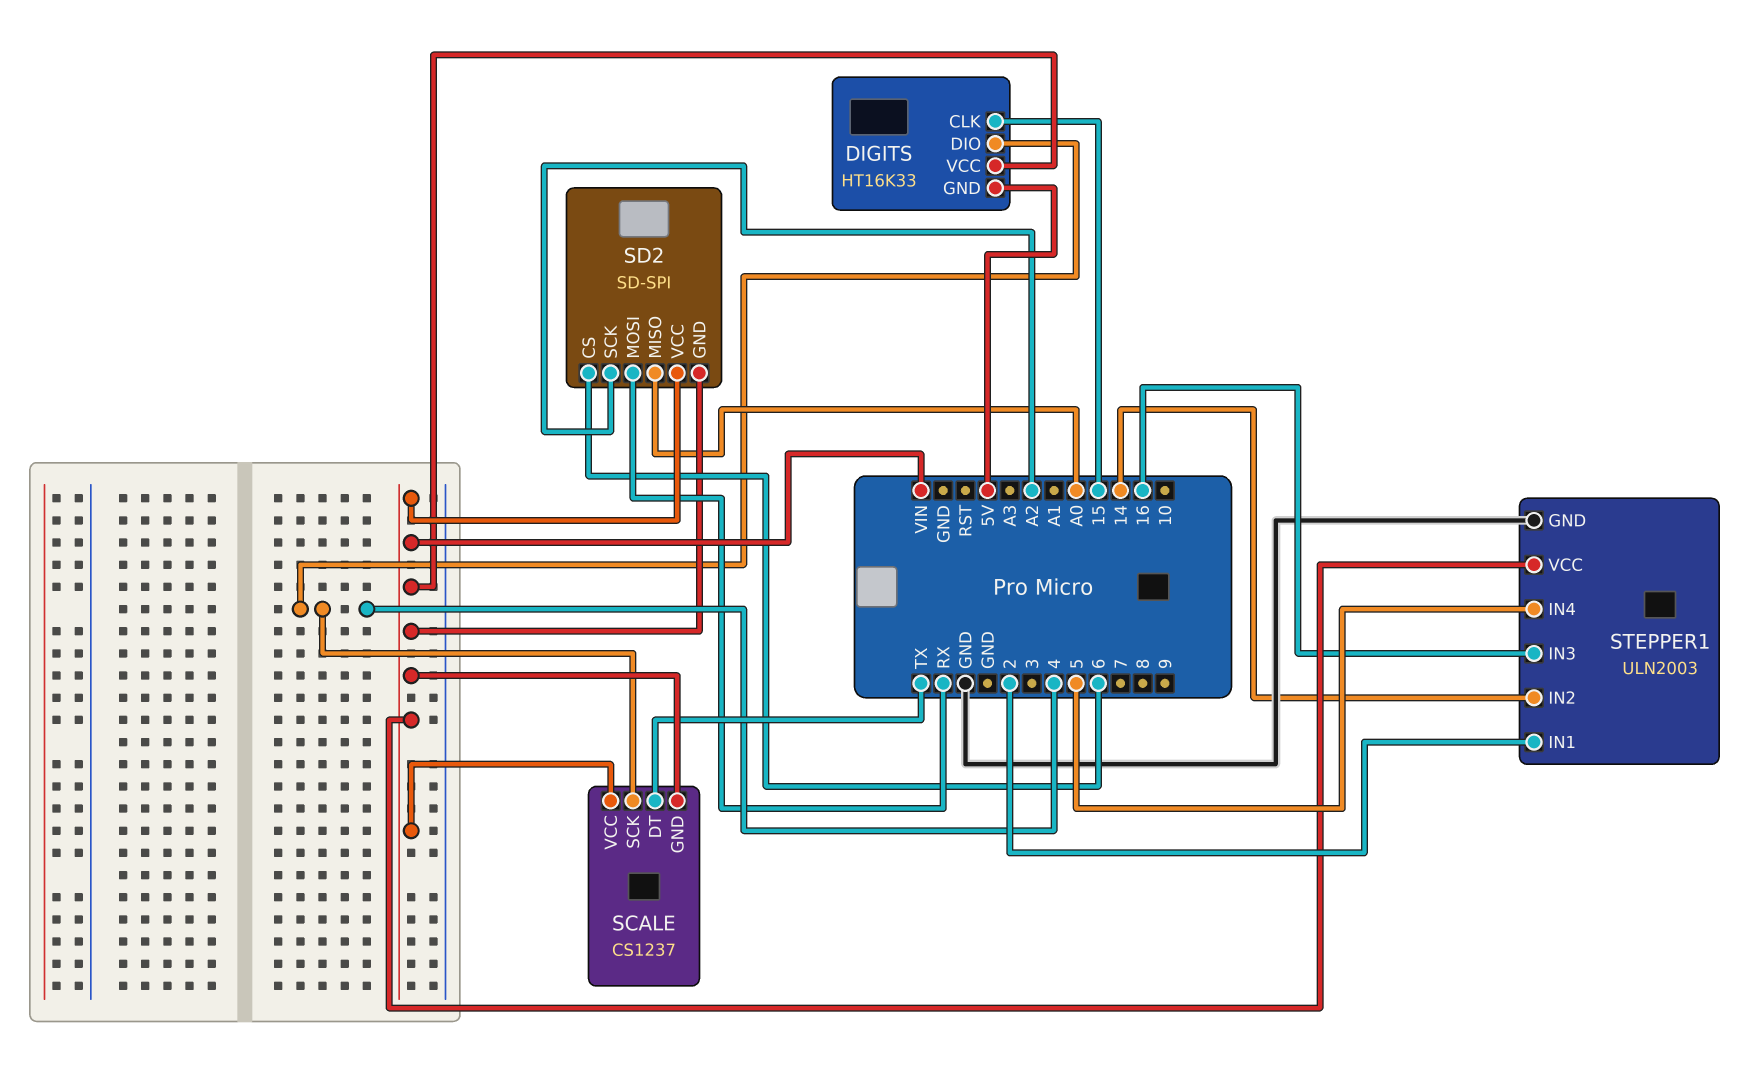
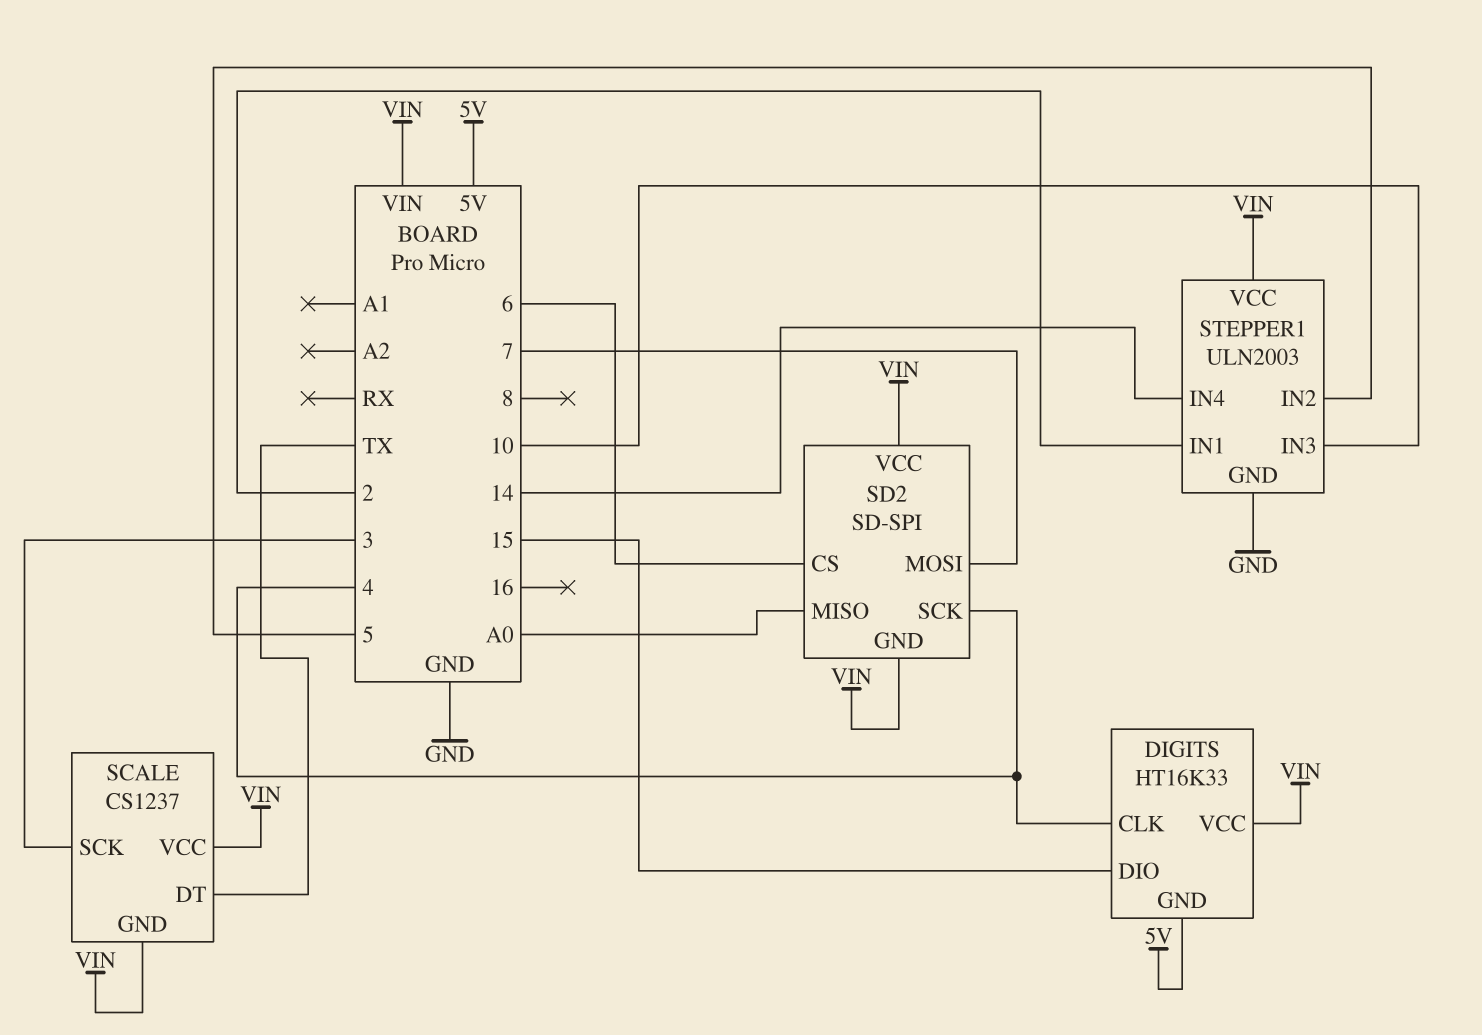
DIGITS pin CLK: 15 -> 4
DIGITS pin DIO: 4 -> 15
SCALE pin SCK: 4 -> 3
SD2 pin MOSI: RX -> 7
SD2 pin SCK: A2 -> 4
STEPPER1 pin IN2: 14 -> 5
STEPPER1 pin IN3: 16 -> 10
STEPPER1 pin IN4: 5 -> 14

